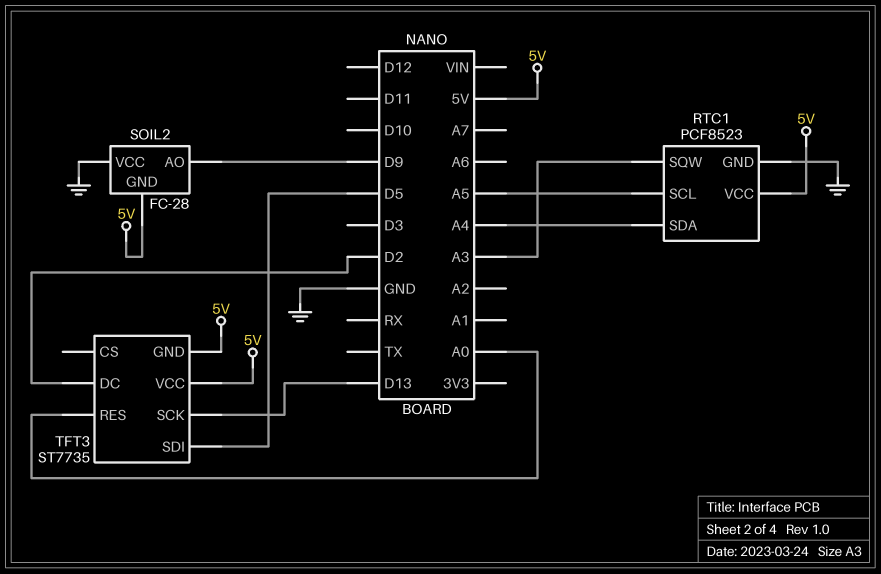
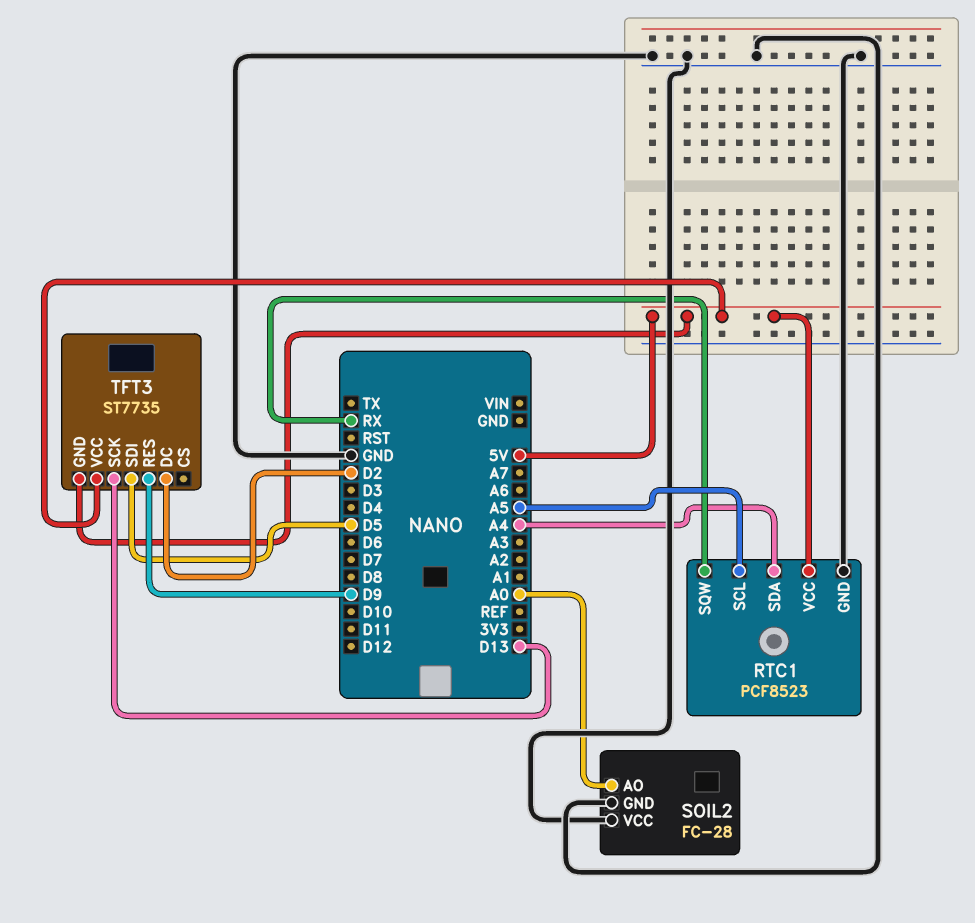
RTC1 pin SQW: A3 -> RX
SOIL2 pin AO: D9 -> A0
SOIL2 pin GND: 5V -> GND
TFT3 pin RES: A0 -> D9

